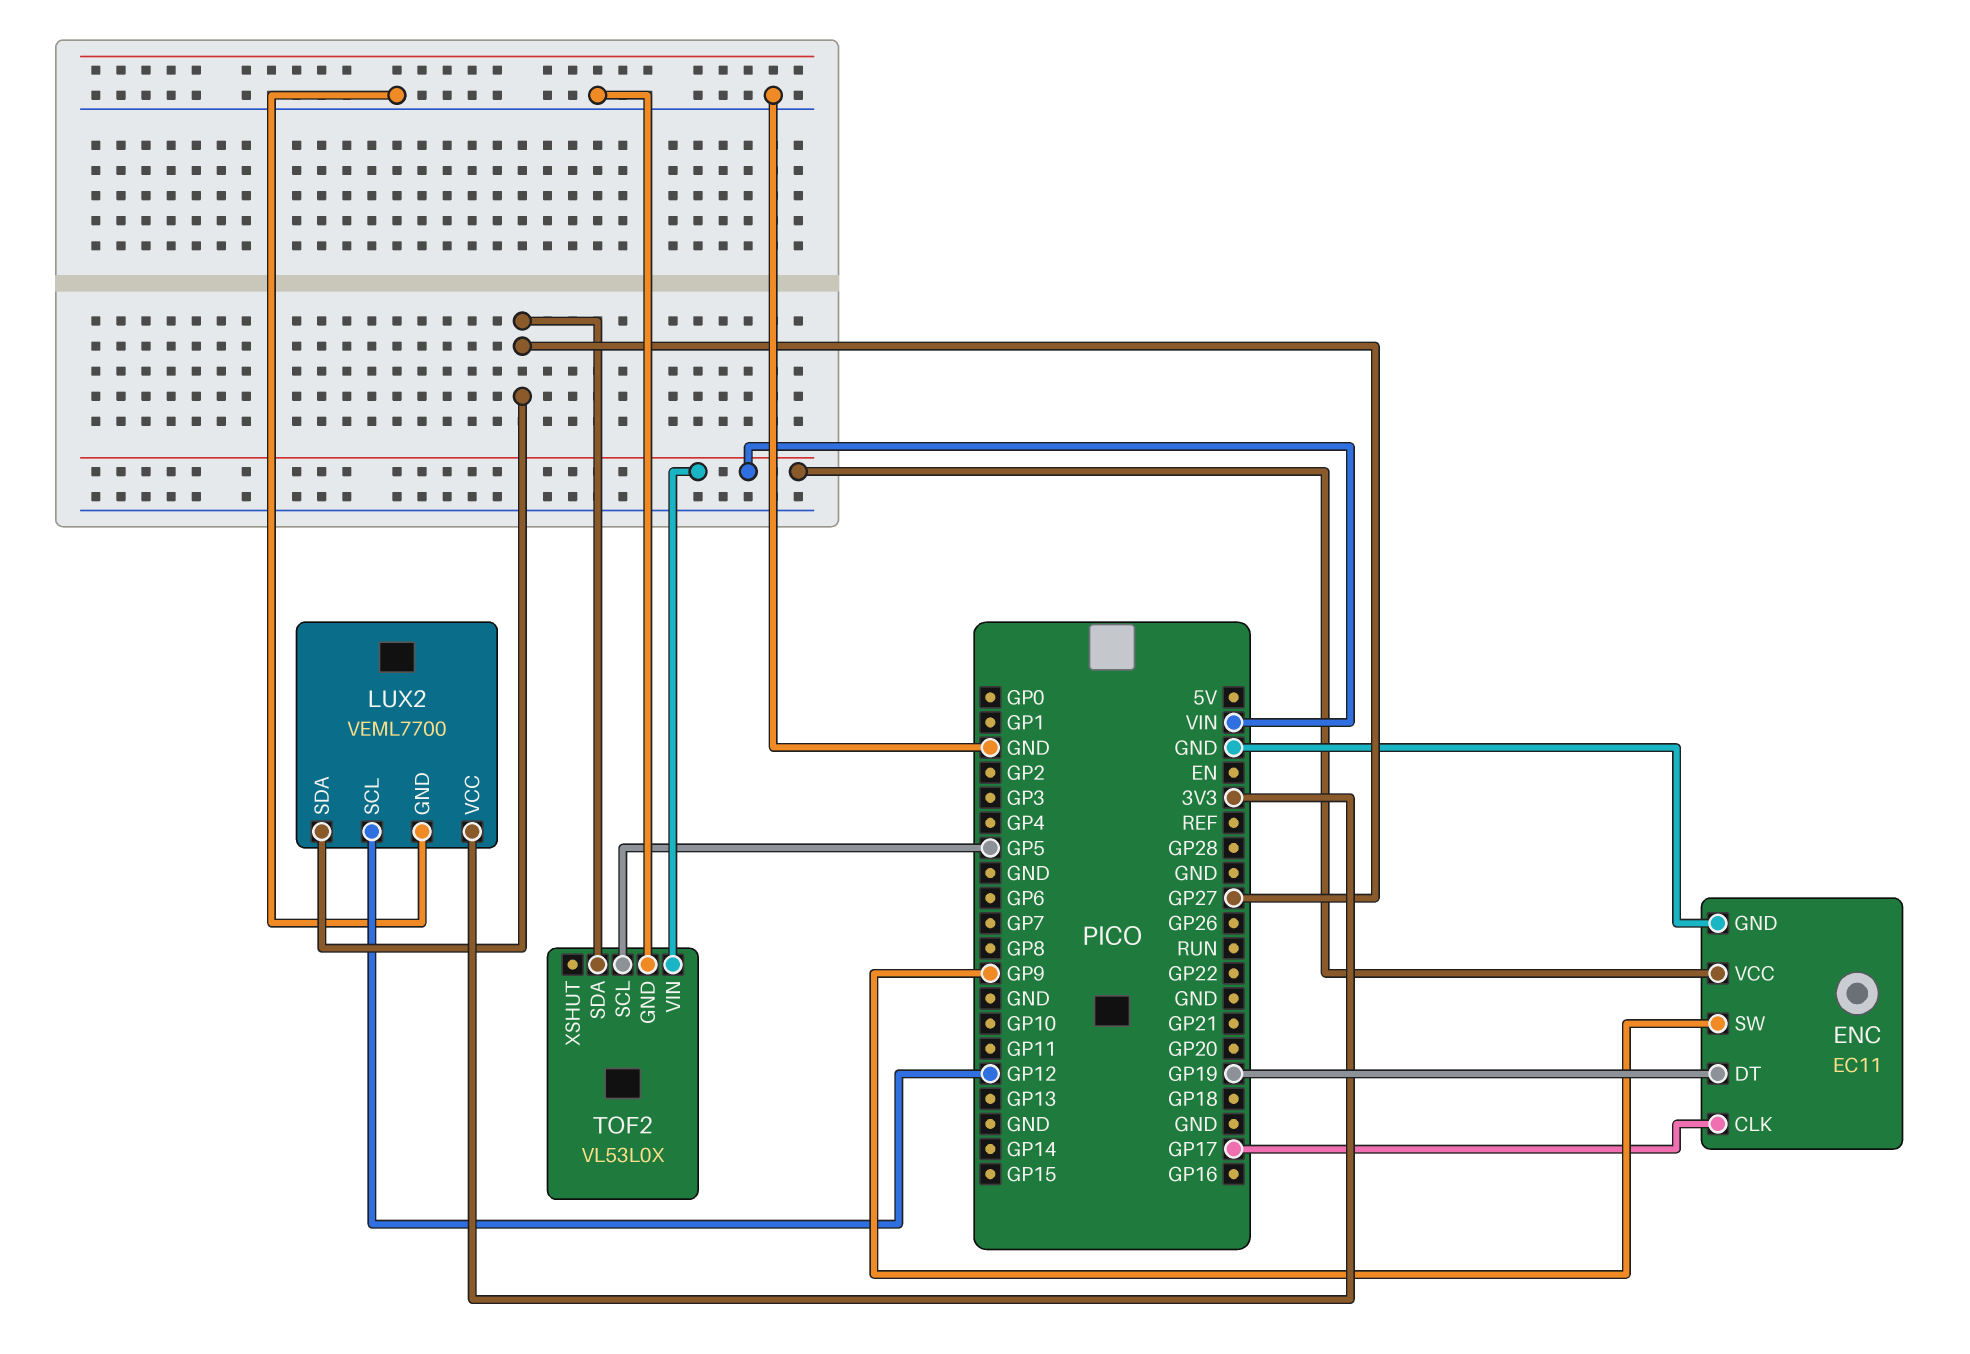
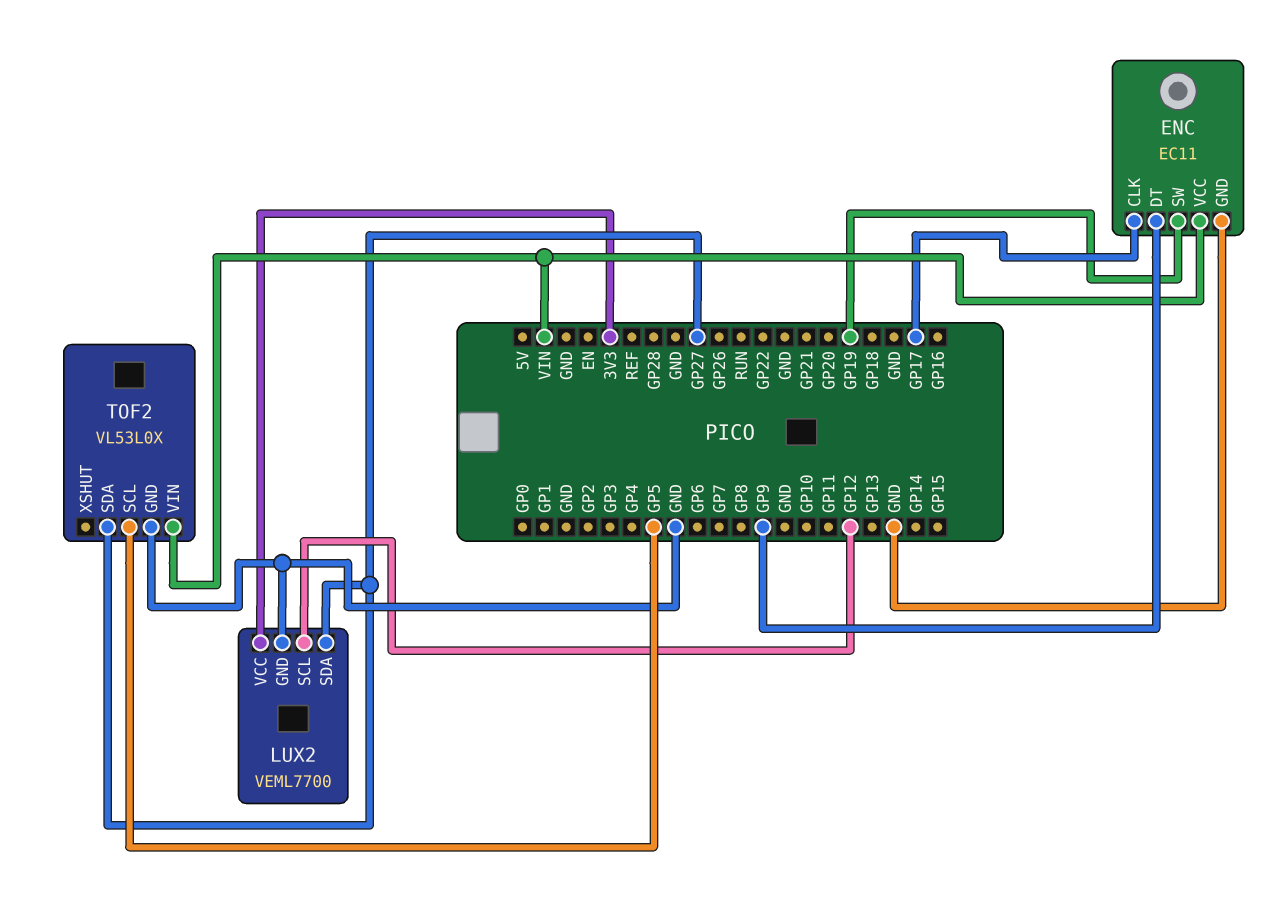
ENC pin DT: GP19 -> GP9
ENC pin SW: GP9 -> GP19

